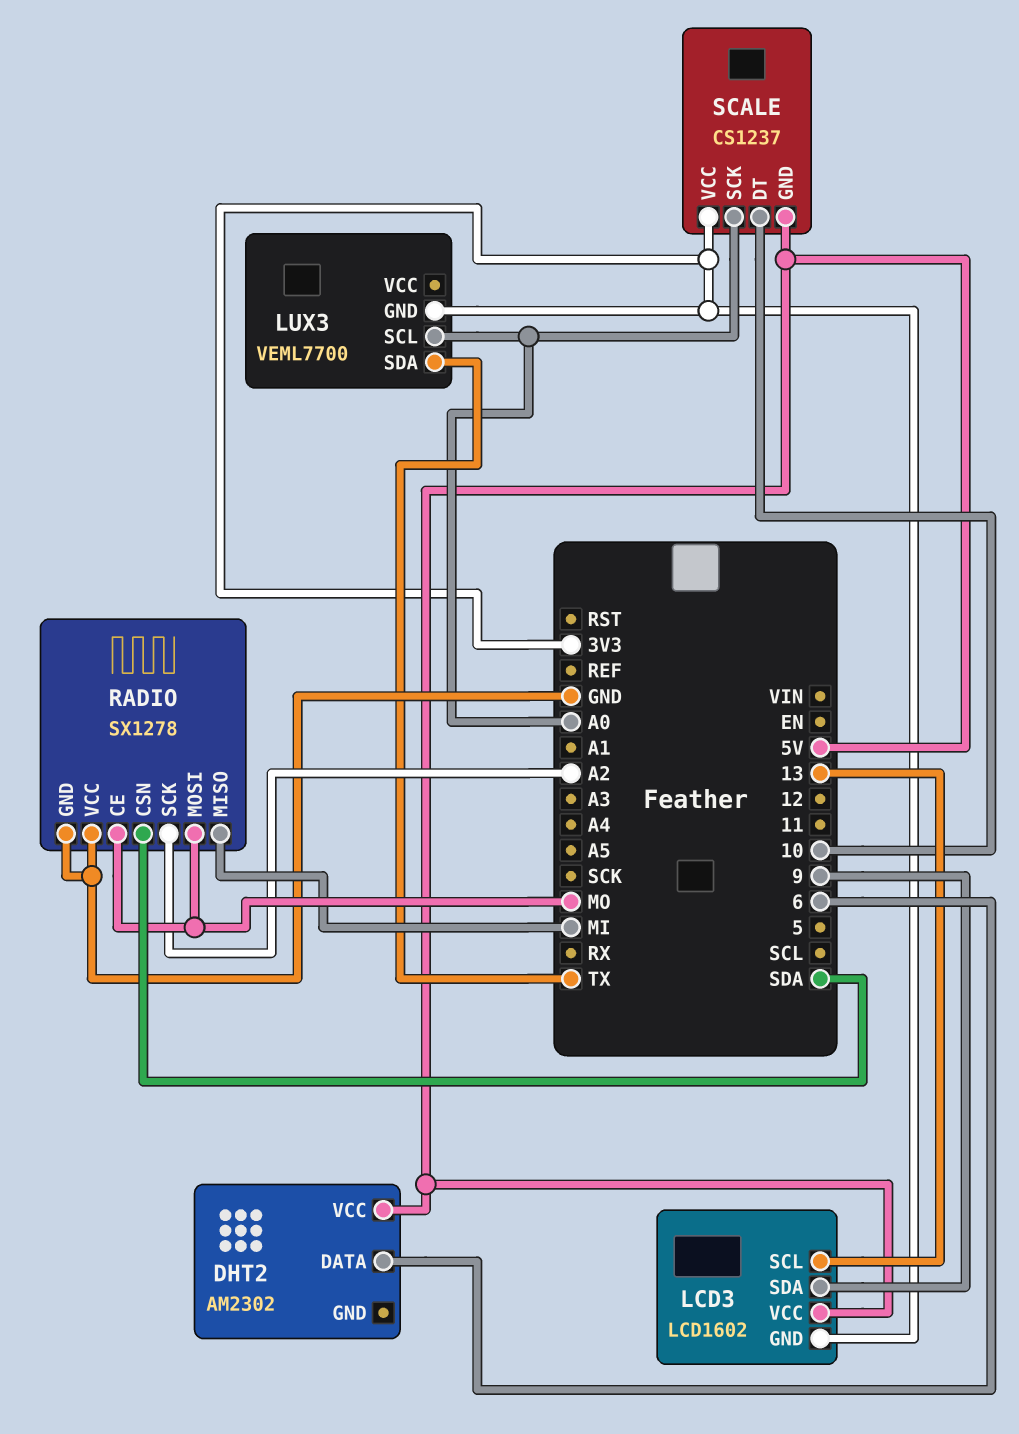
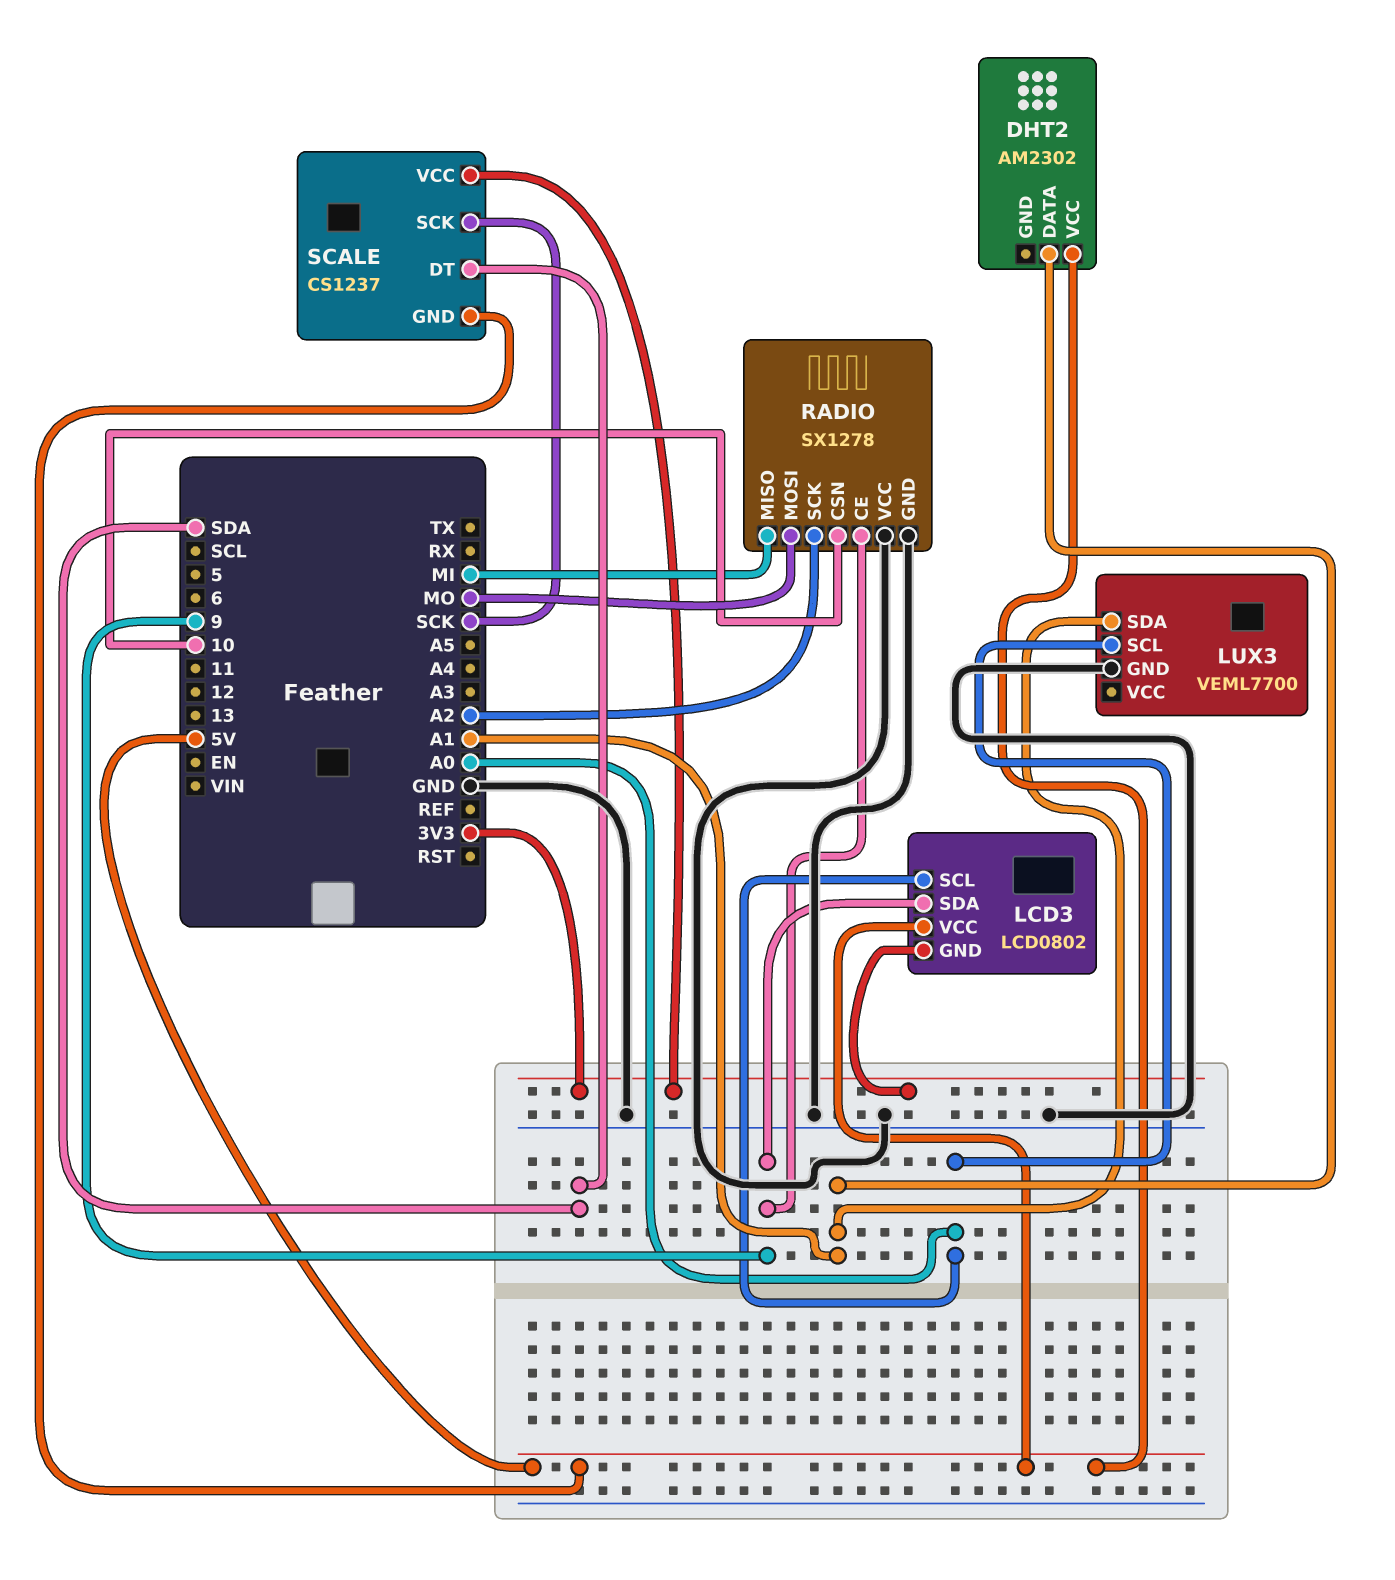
DHT2 pin DATA: 6 -> A1
LCD3: LCD1602 -> LCD0802
LCD3 pin SCL: 13 -> A0
LUX3 pin GND: 3V3 -> GND
LUX3 pin SDA: TX -> A1
RADIO pin CE: MO -> 9
RADIO pin CSN: SDA -> 10
SCALE pin DT: 10 -> SDA
SCALE pin SCK: A0 -> SCK

